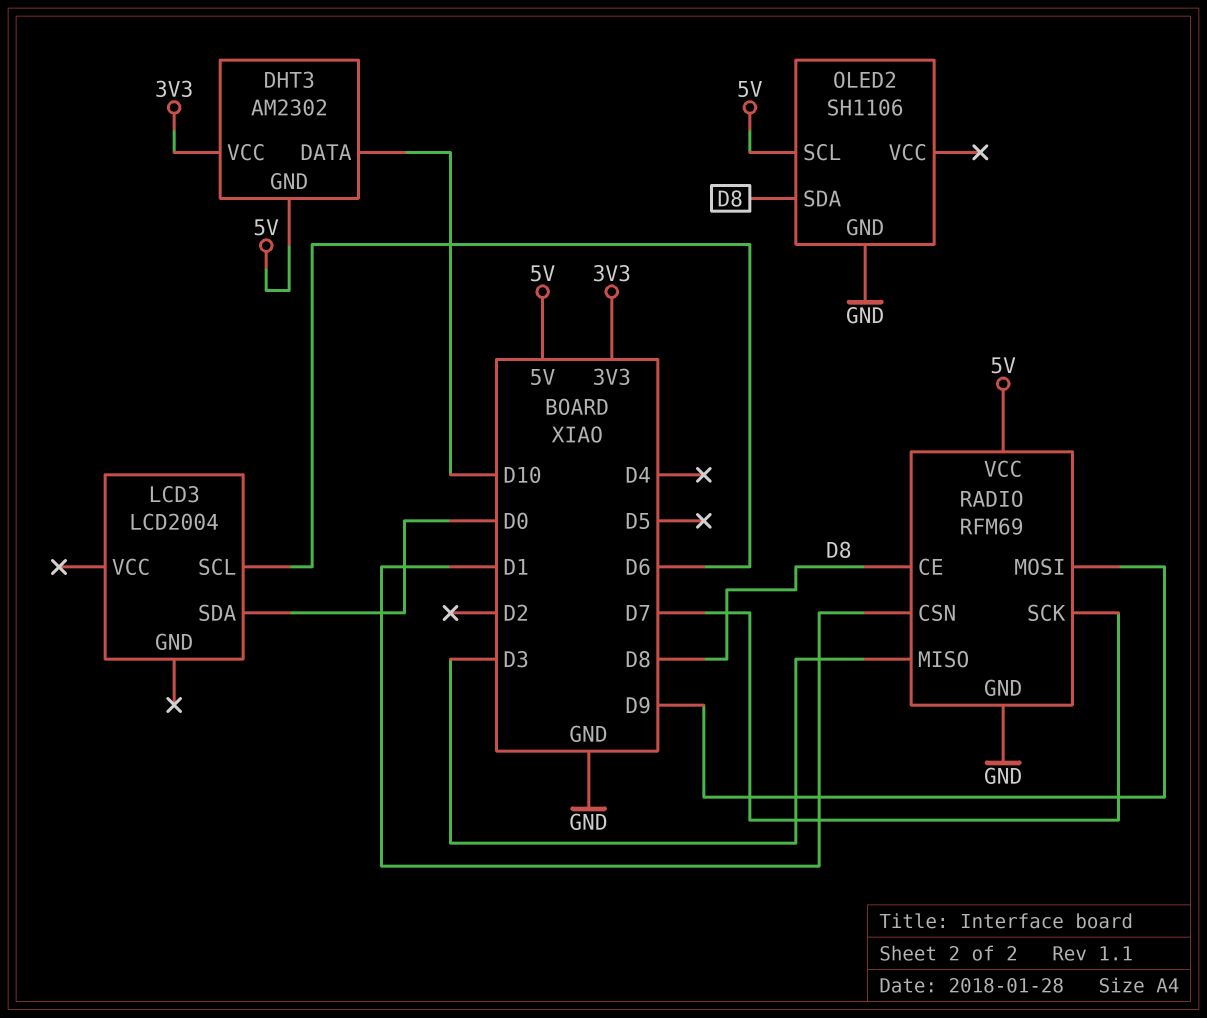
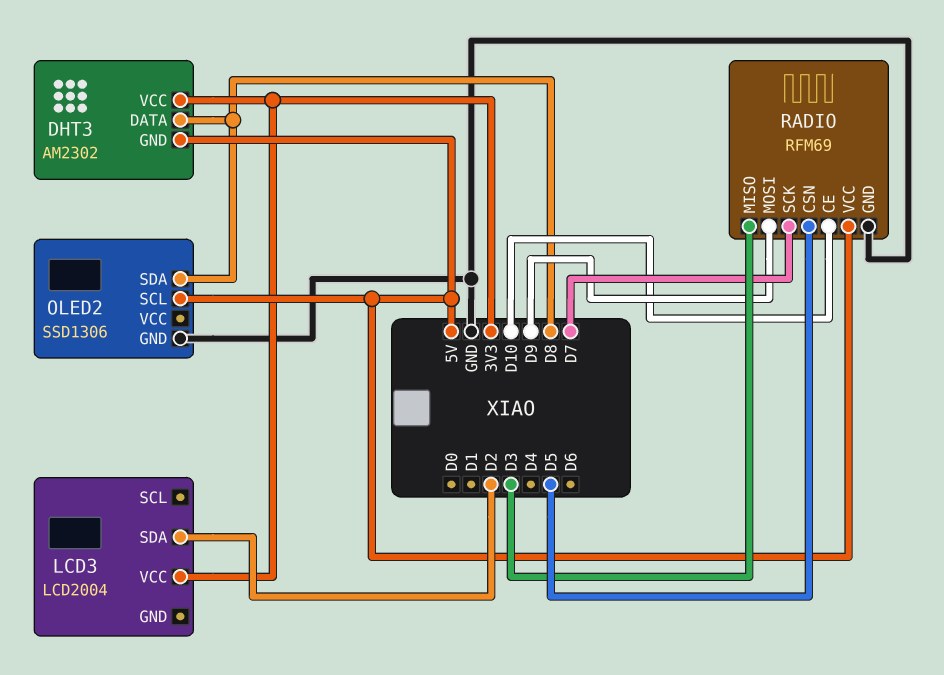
DHT3 pin DATA: D10 -> D8
LCD3 pin SCL: D6 -> none
LCD3 pin SDA: D0 -> D2
LCD3 pin VCC: none -> 3V3
OLED2: SH1106 -> SSD1306
RADIO pin CE: D8 -> D10
RADIO pin CSN: D1 -> D5

